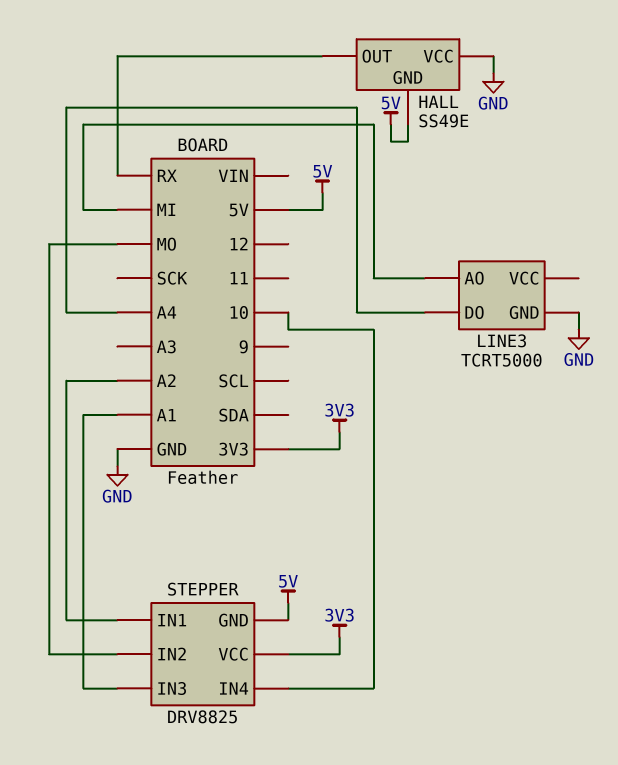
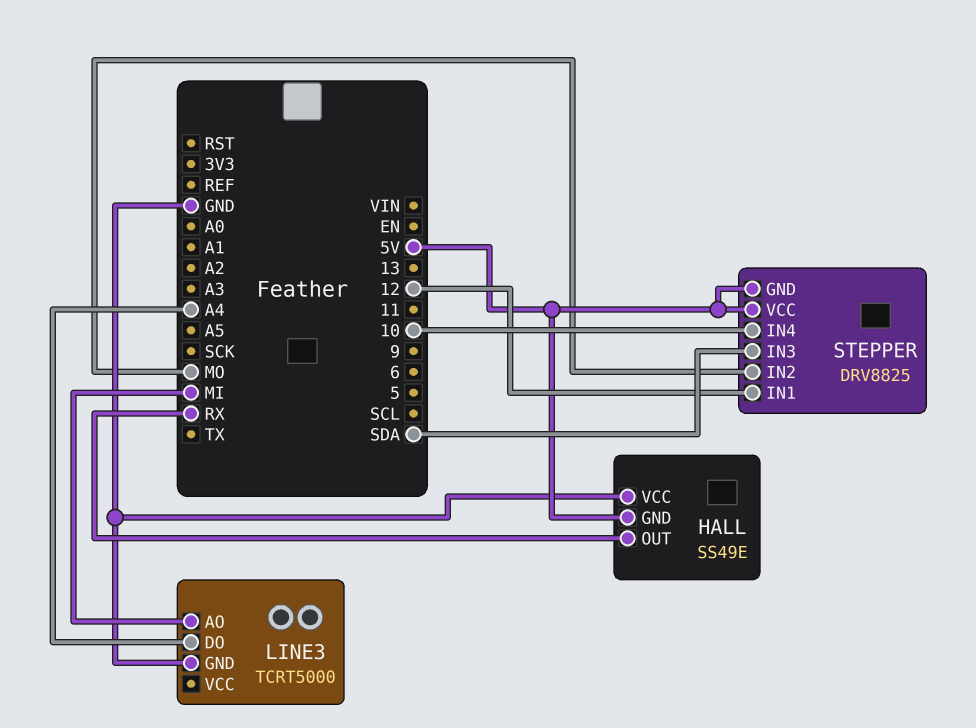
STEPPER pin IN1: A2 -> 12
STEPPER pin IN3: A1 -> SDA
STEPPER pin VCC: 3V3 -> 5V

